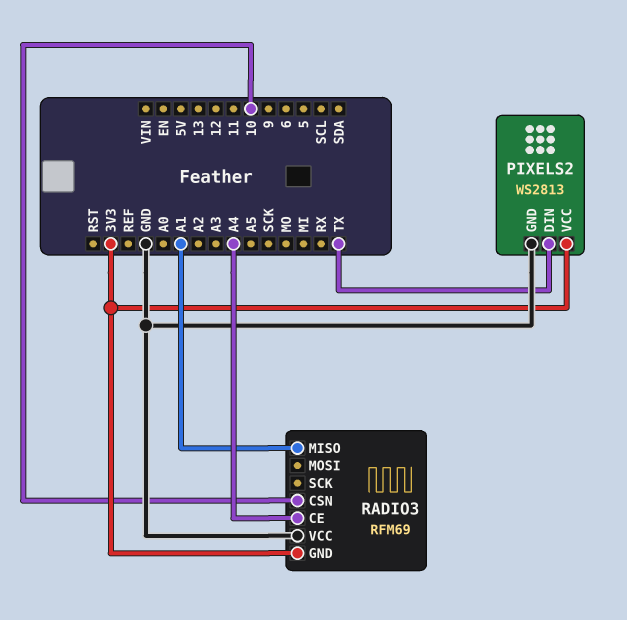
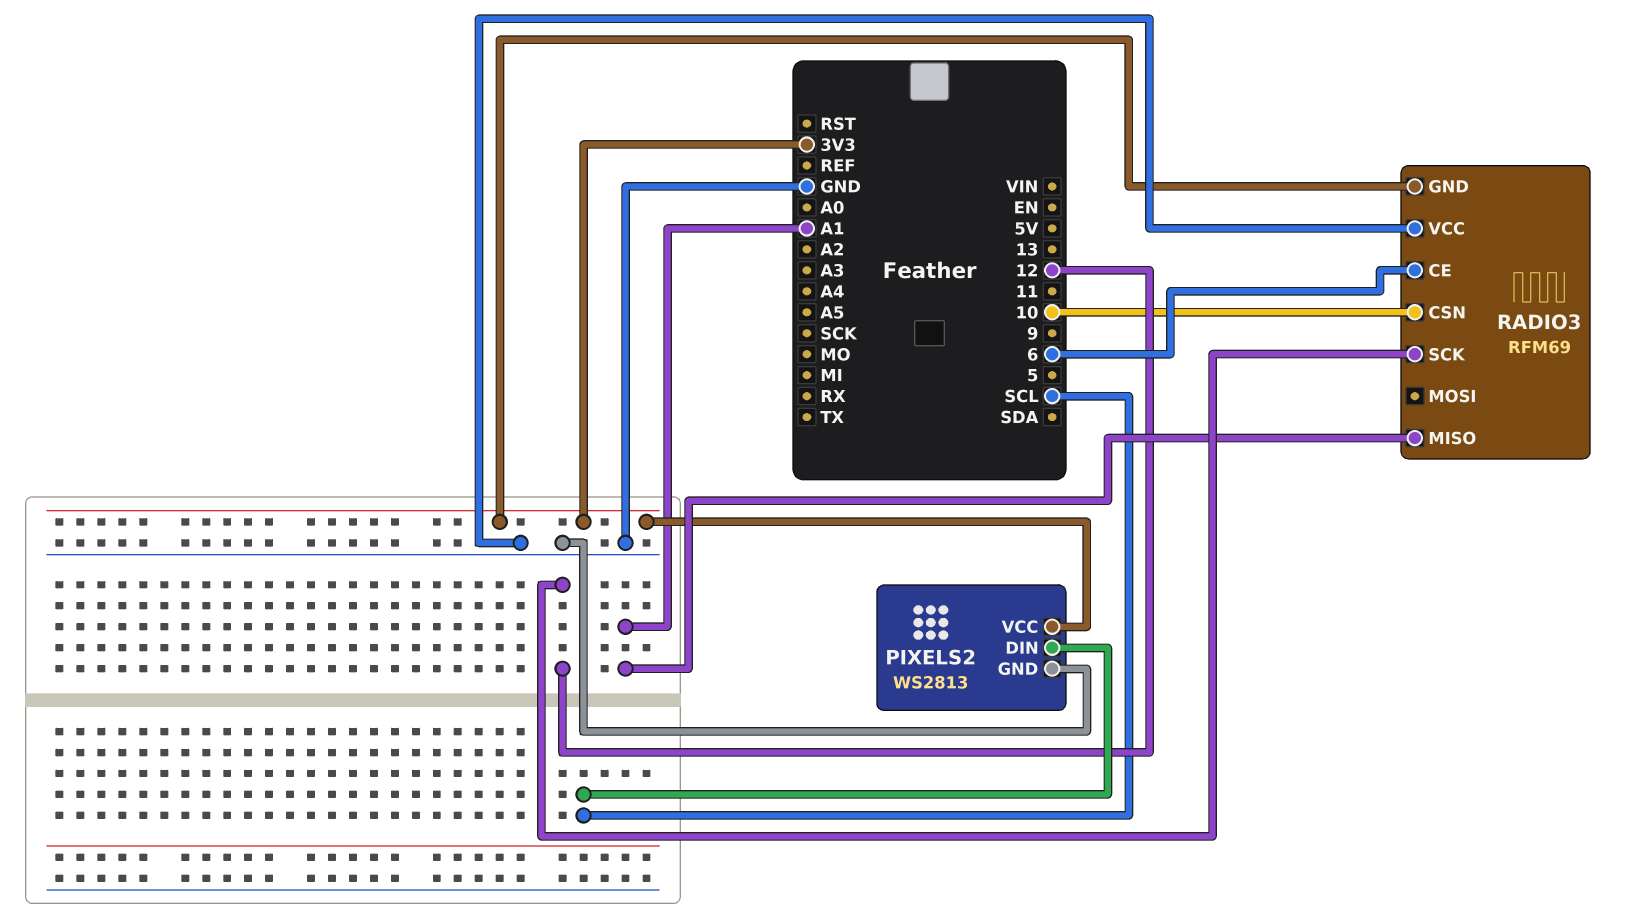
PIXELS2 pin DIN: TX -> SCL
RADIO3 pin CE: A4 -> 6
RADIO3 pin SCK: none -> 12

